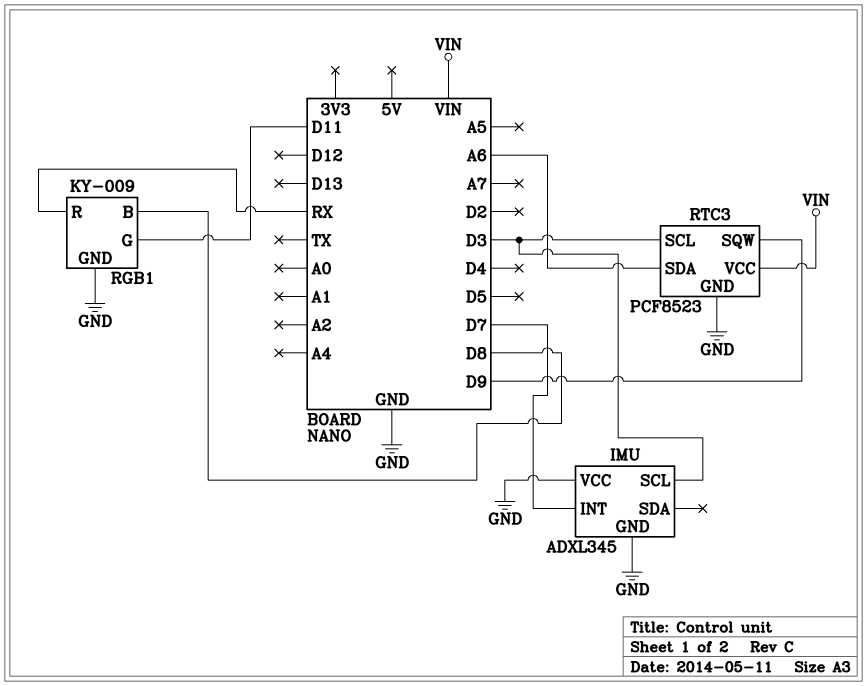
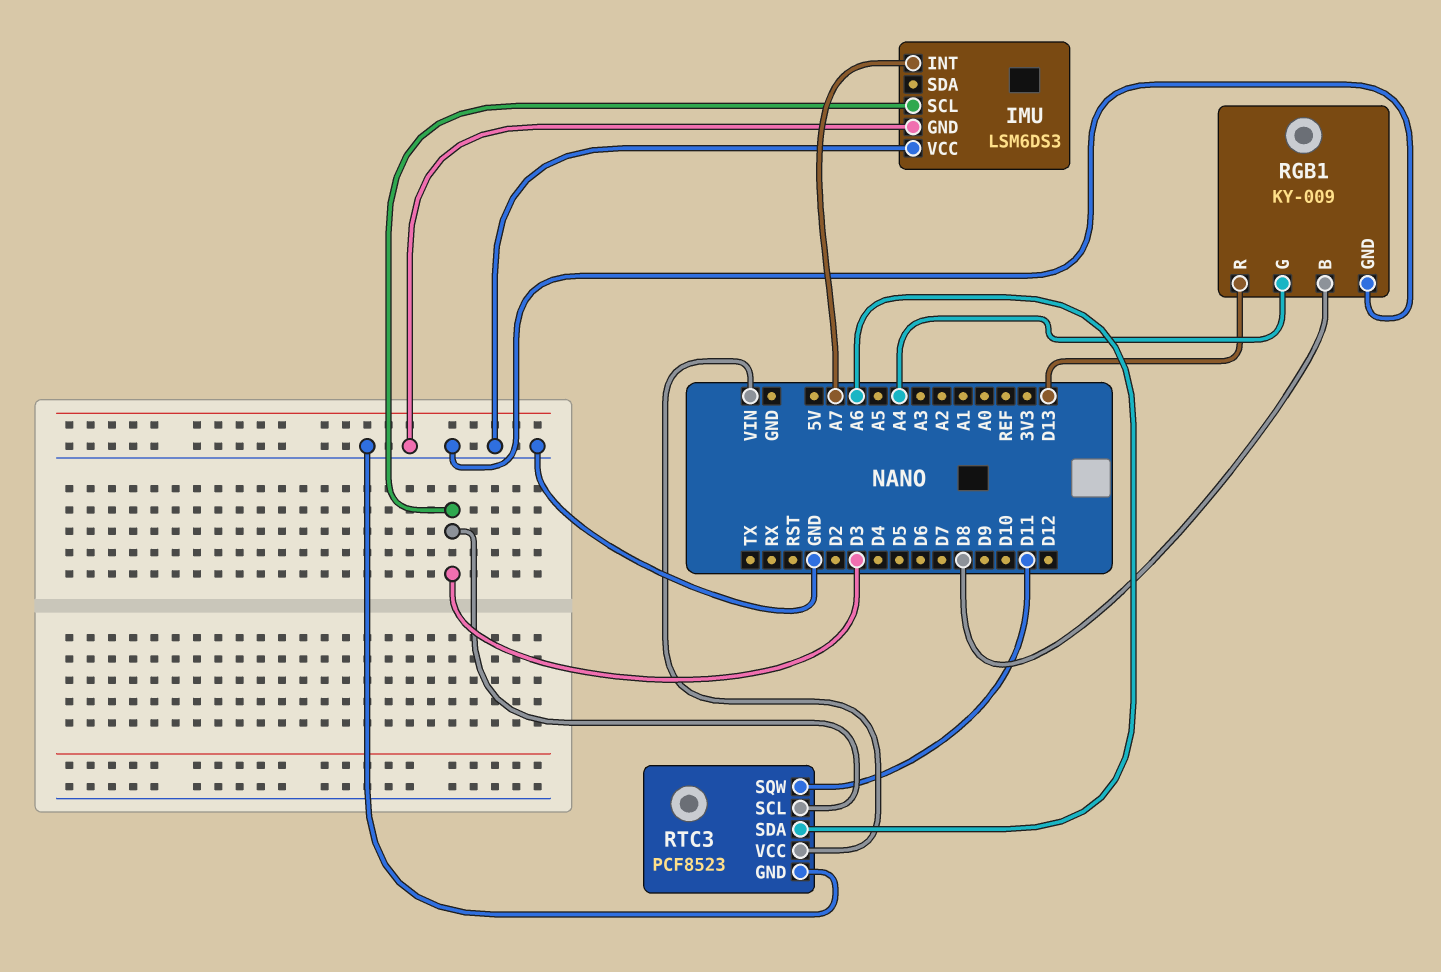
IMU: ADXL345 -> LSM6DS3
IMU pin INT: D7 -> A7
RGB1 pin G: D11 -> A4
RGB1 pin R: RX -> D13
RTC3 pin SQW: D9 -> D11

